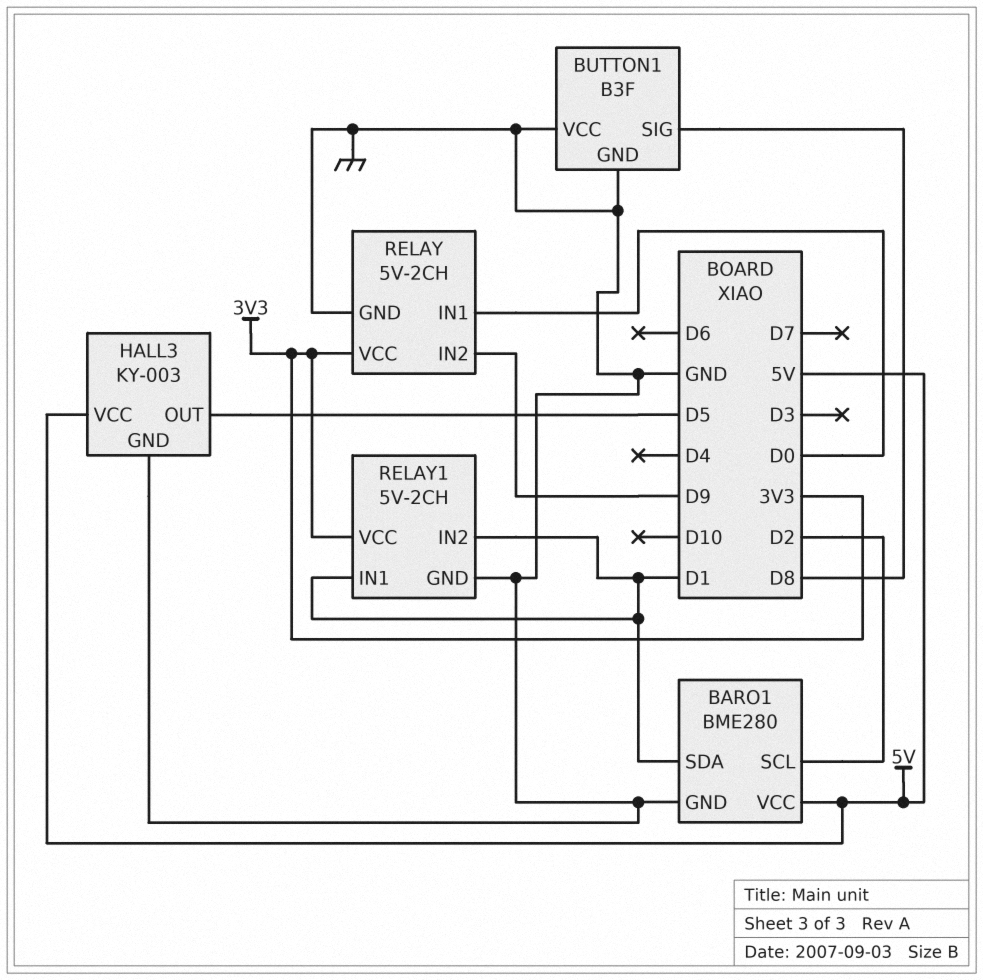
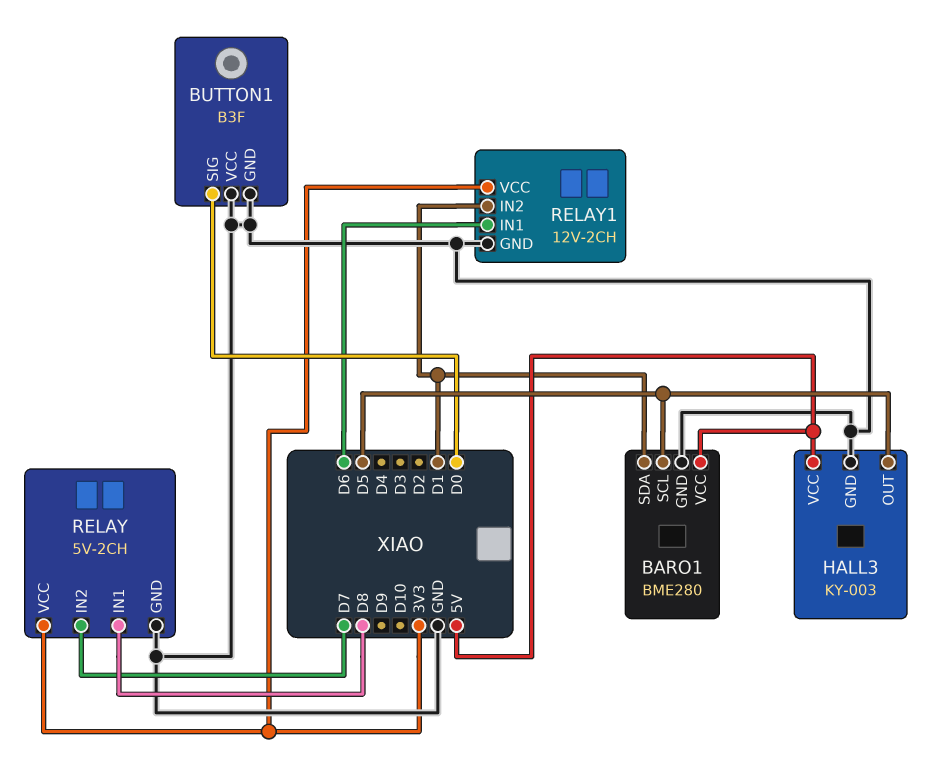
BARO1 pin SCL: D2 -> D5
BUTTON1 pin SIG: D8 -> D0
RELAY pin IN1: D0 -> D8
RELAY pin IN2: D9 -> D7
RELAY1: 5V-2CH -> 12V-2CH
RELAY1 pin IN1: D1 -> D6

